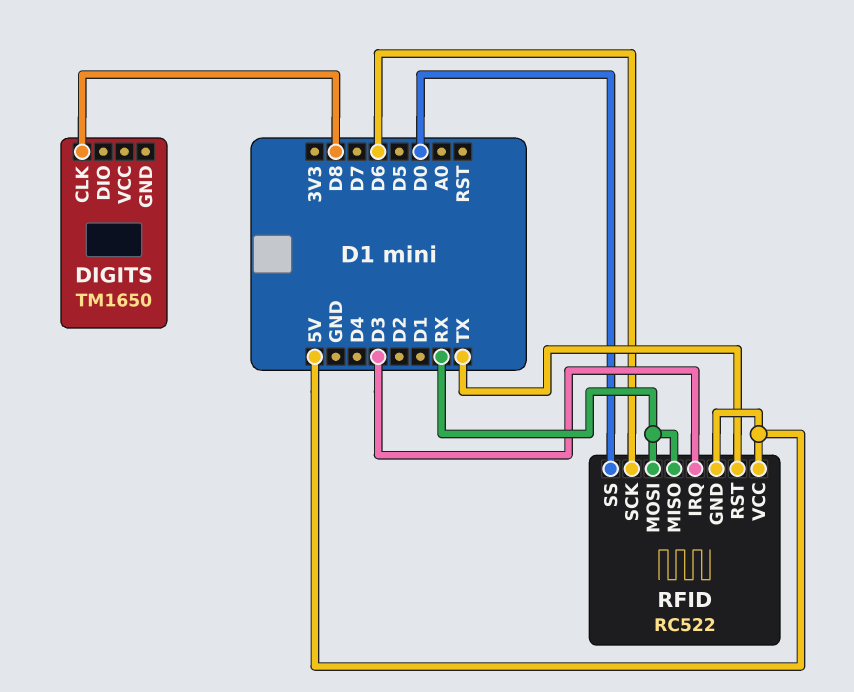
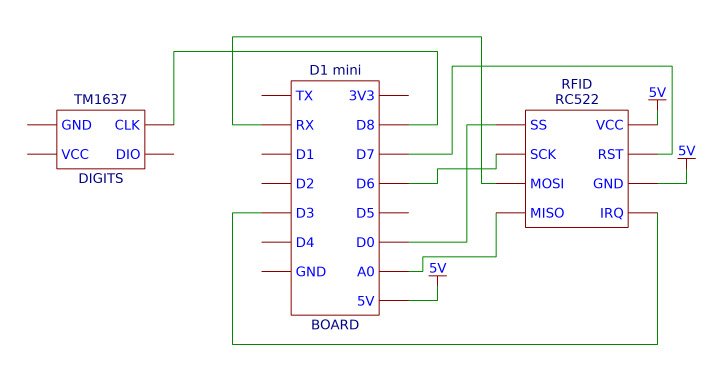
DIGITS: TM1650 -> TM1637
RFID pin MISO: RX -> A0
RFID pin RST: TX -> D7

